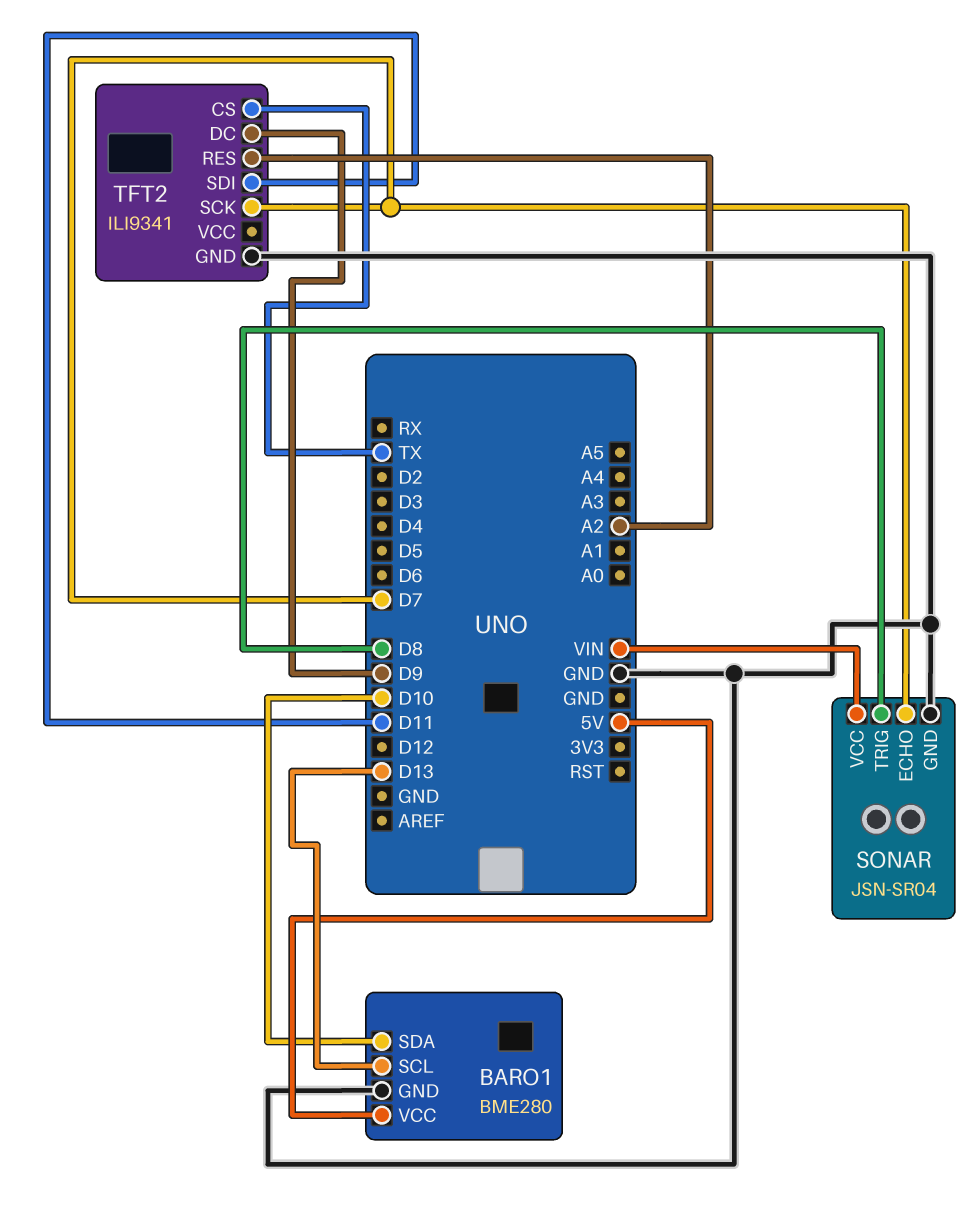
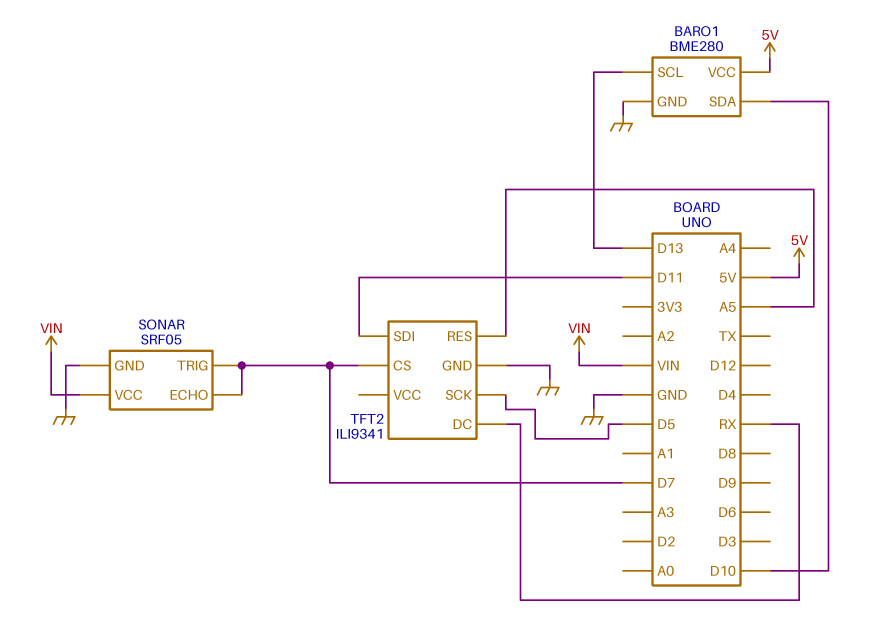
SONAR: JSN-SR04 -> SRF05
SONAR pin TRIG: D8 -> D7
TFT2 pin CS: TX -> D7
TFT2 pin DC: D9 -> RX
TFT2 pin RES: A2 -> A5
TFT2 pin SCK: D7 -> D5

